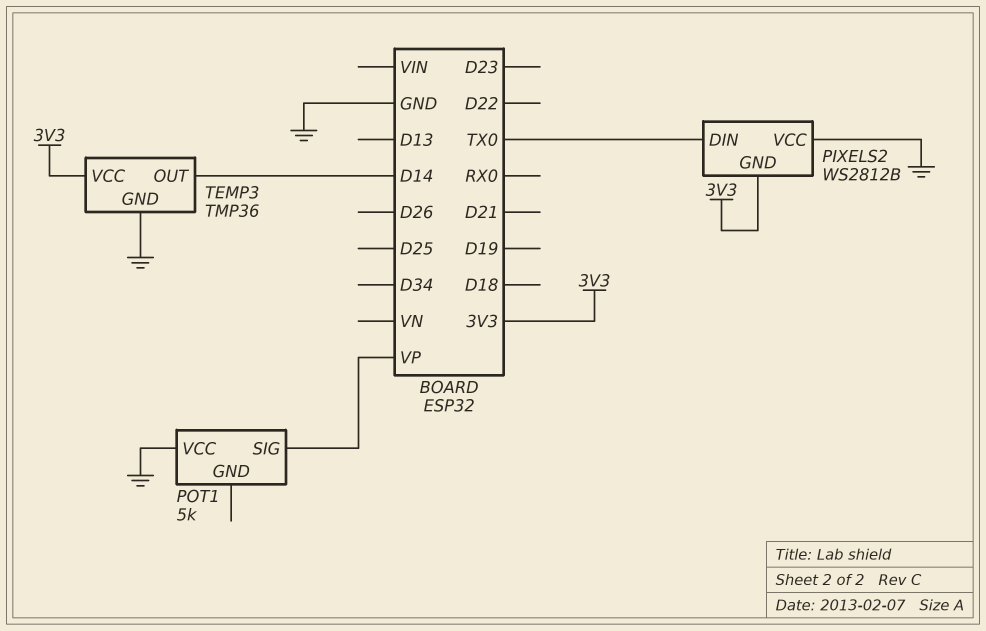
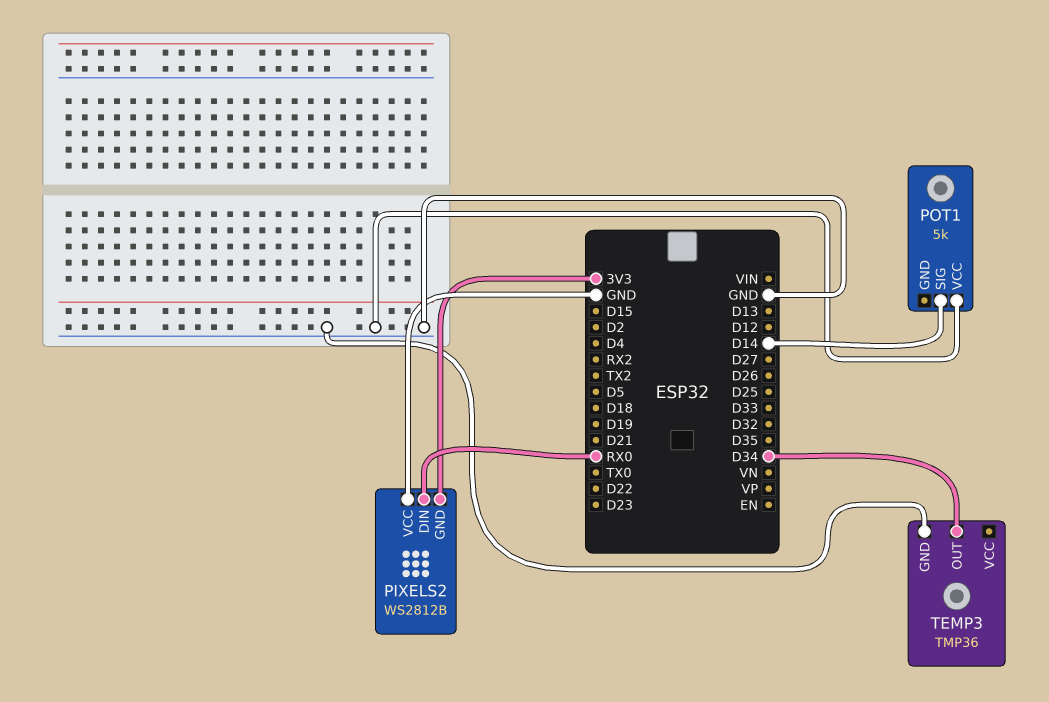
PIXELS2 pin DIN: TX0 -> RX0
POT1 pin SIG: VP -> D14
TEMP3 pin OUT: D14 -> D34
TEMP3 pin VCC: 3V3 -> none

